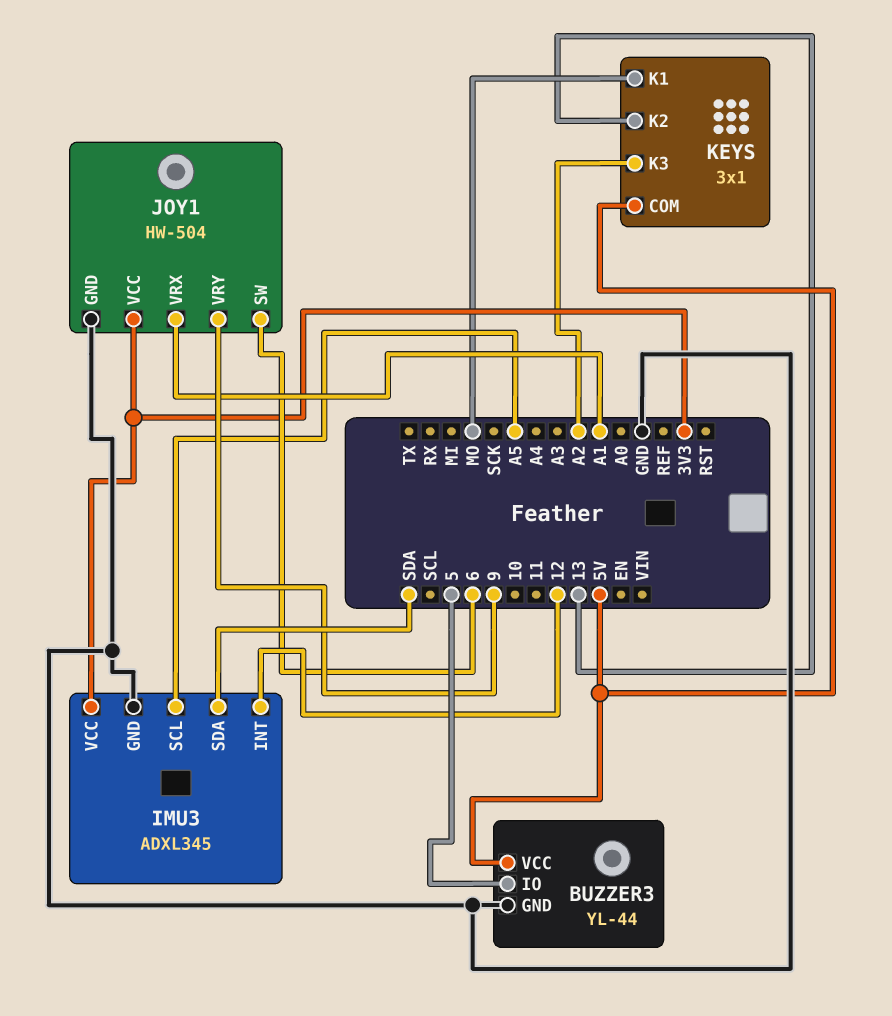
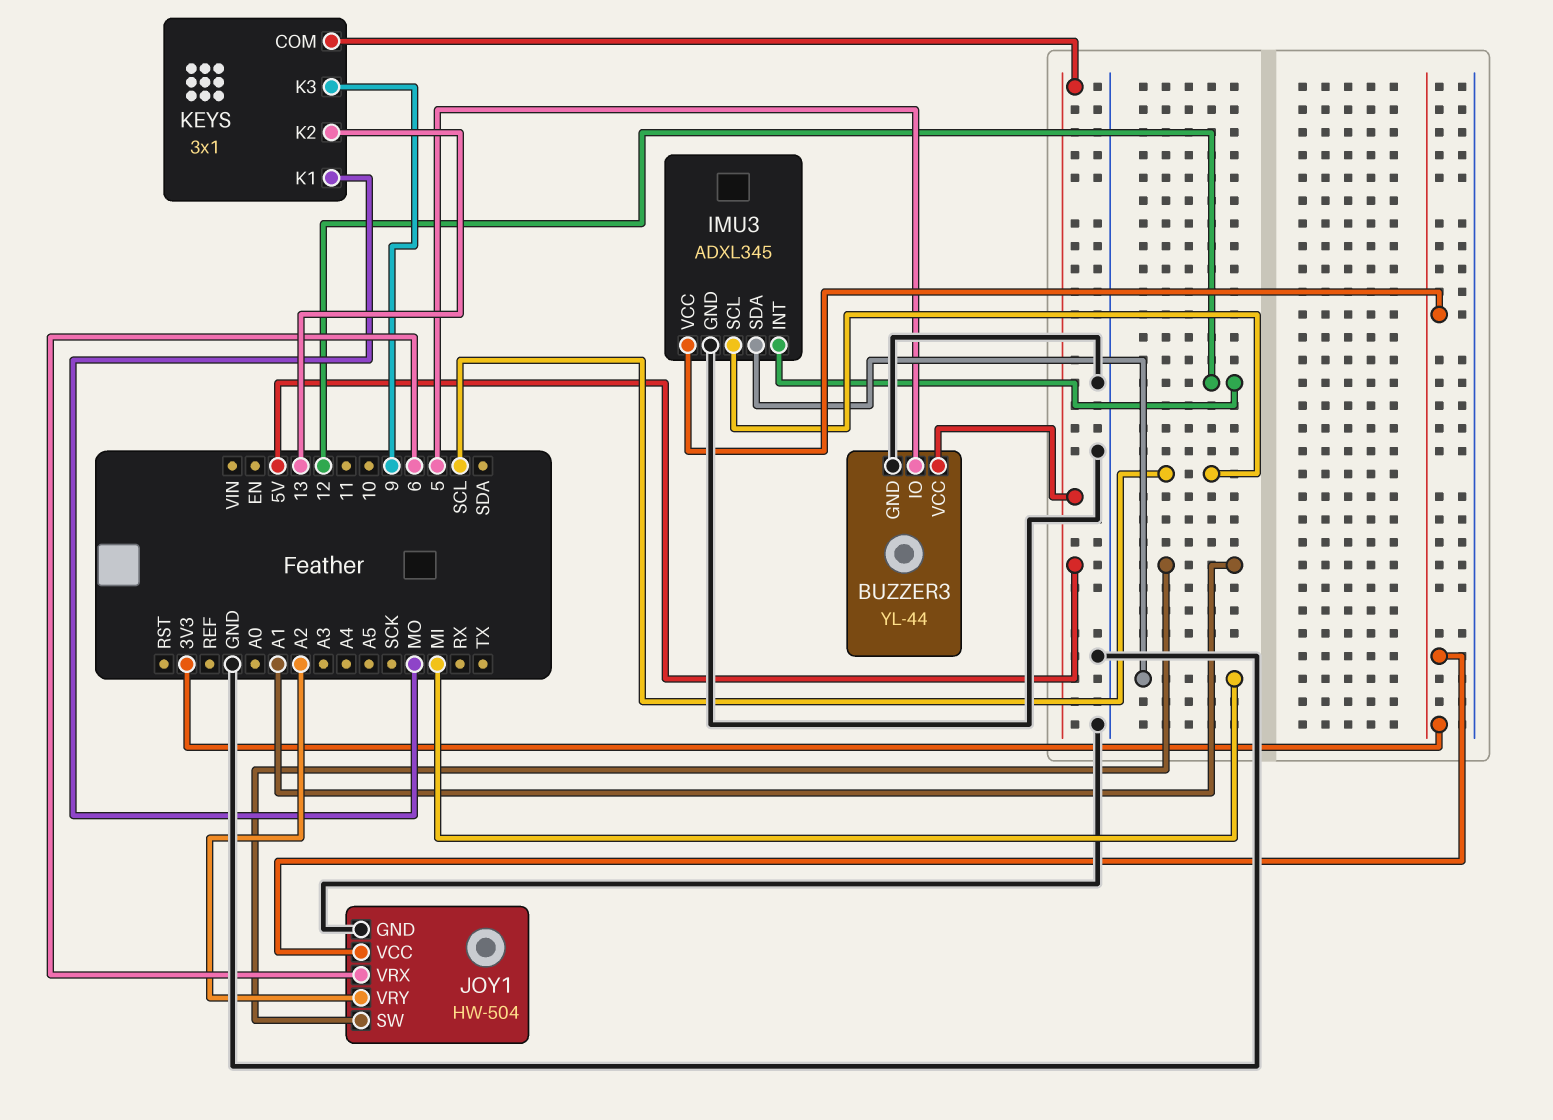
IMU3 pin SCL: A5 -> SCL
IMU3 pin SDA: SDA -> MI
JOY1 pin SW: 6 -> A1
JOY1 pin VRX: A1 -> 6
JOY1 pin VRY: 9 -> A2
KEYS pin K3: A2 -> 9

